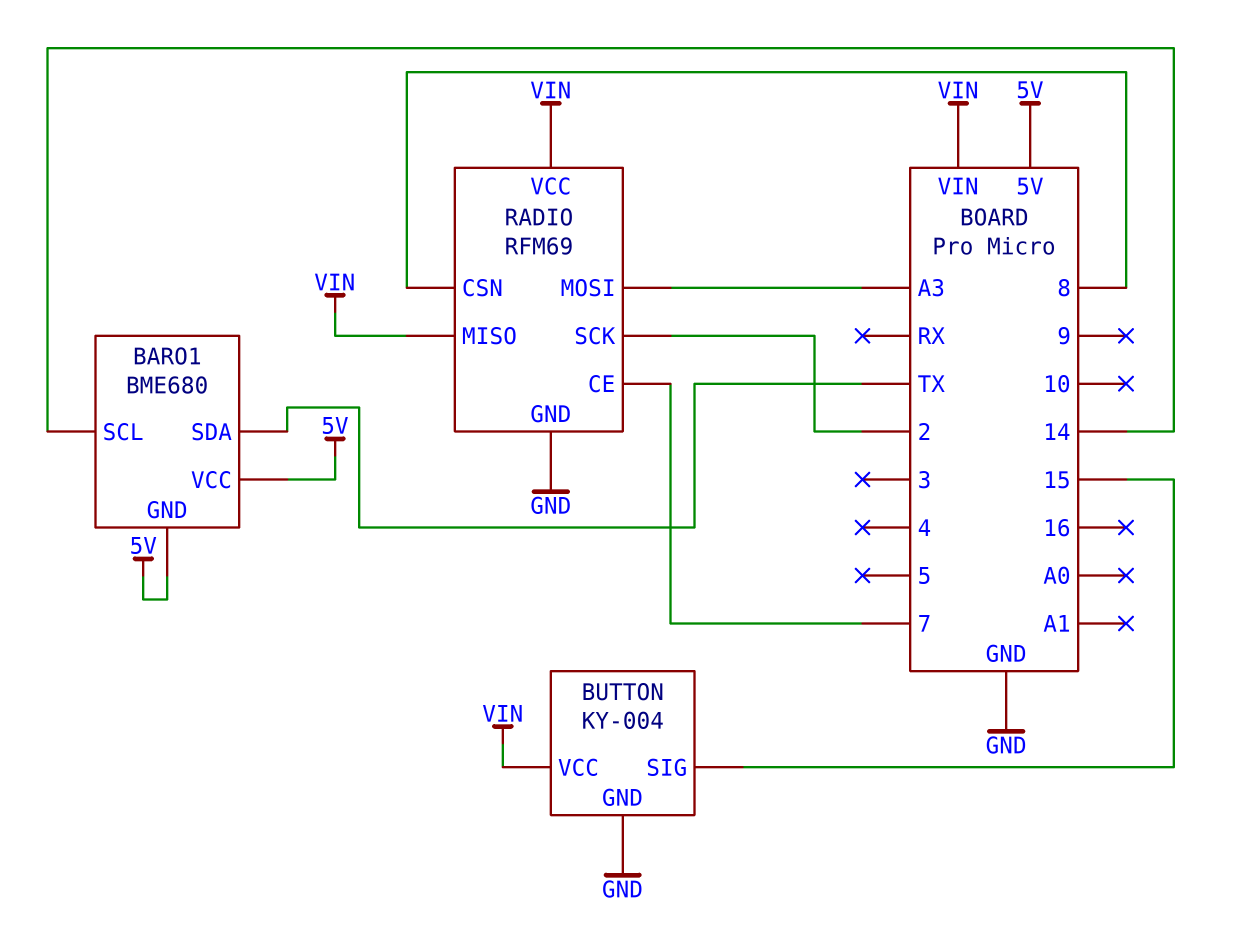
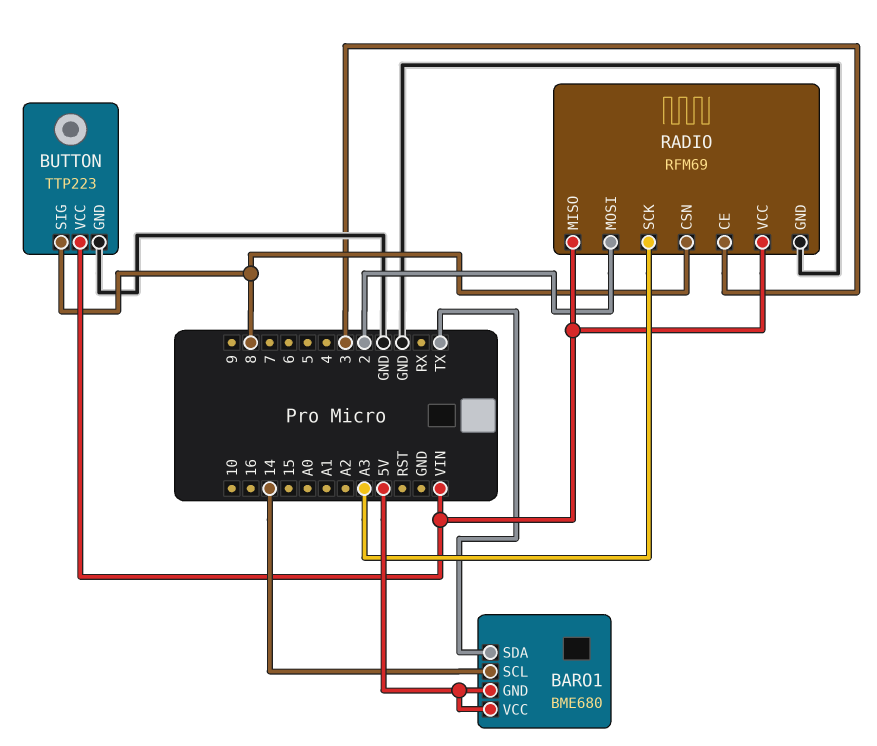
BUTTON: KY-004 -> TTP223
BUTTON pin SIG: 15 -> 8
RADIO pin CE: 7 -> 3
RADIO pin MOSI: A3 -> 2
RADIO pin SCK: 2 -> A3

